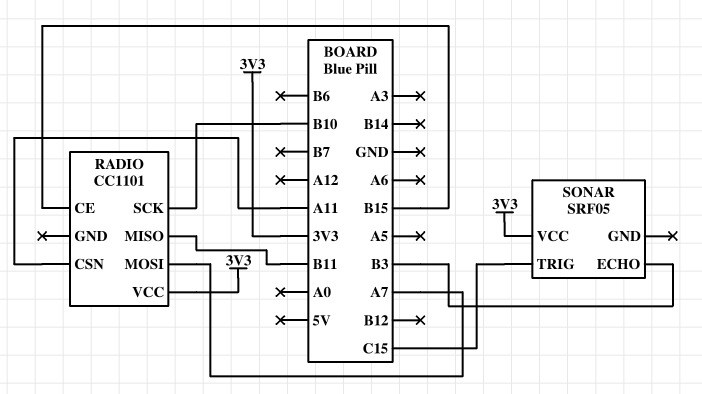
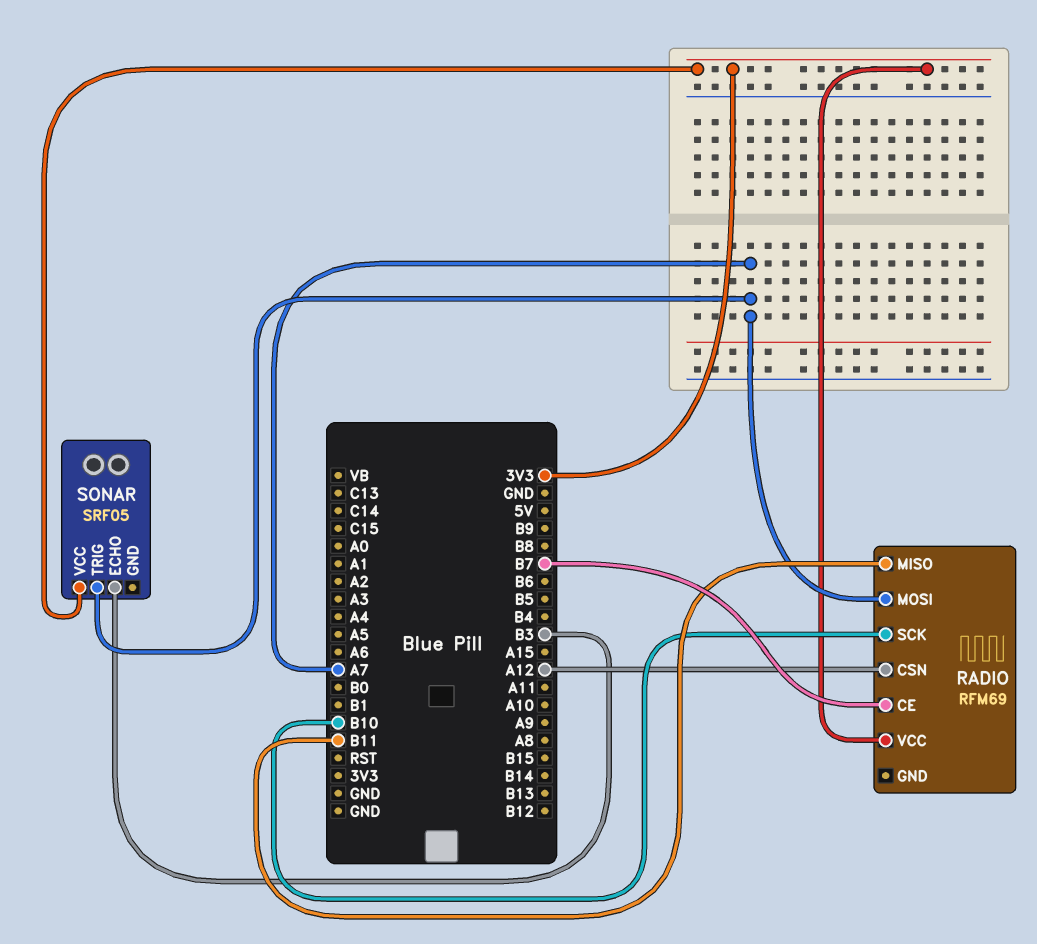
RADIO: CC1101 -> RFM69
RADIO pin CE: B15 -> B7
RADIO pin CSN: A11 -> A12
SONAR pin TRIG: C15 -> A7

